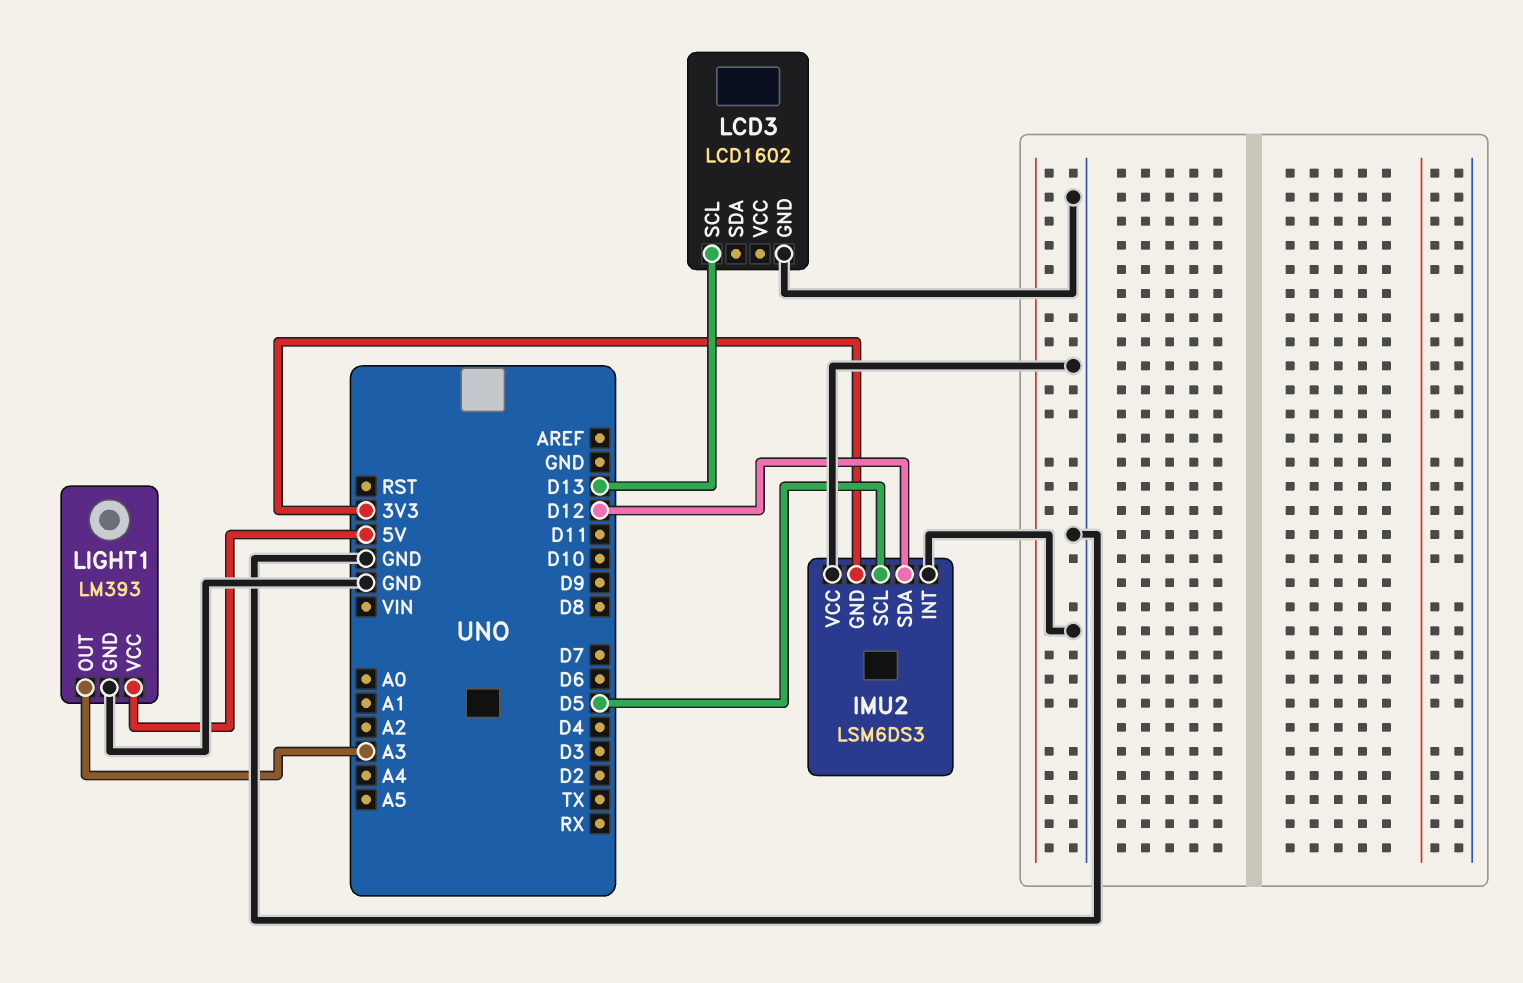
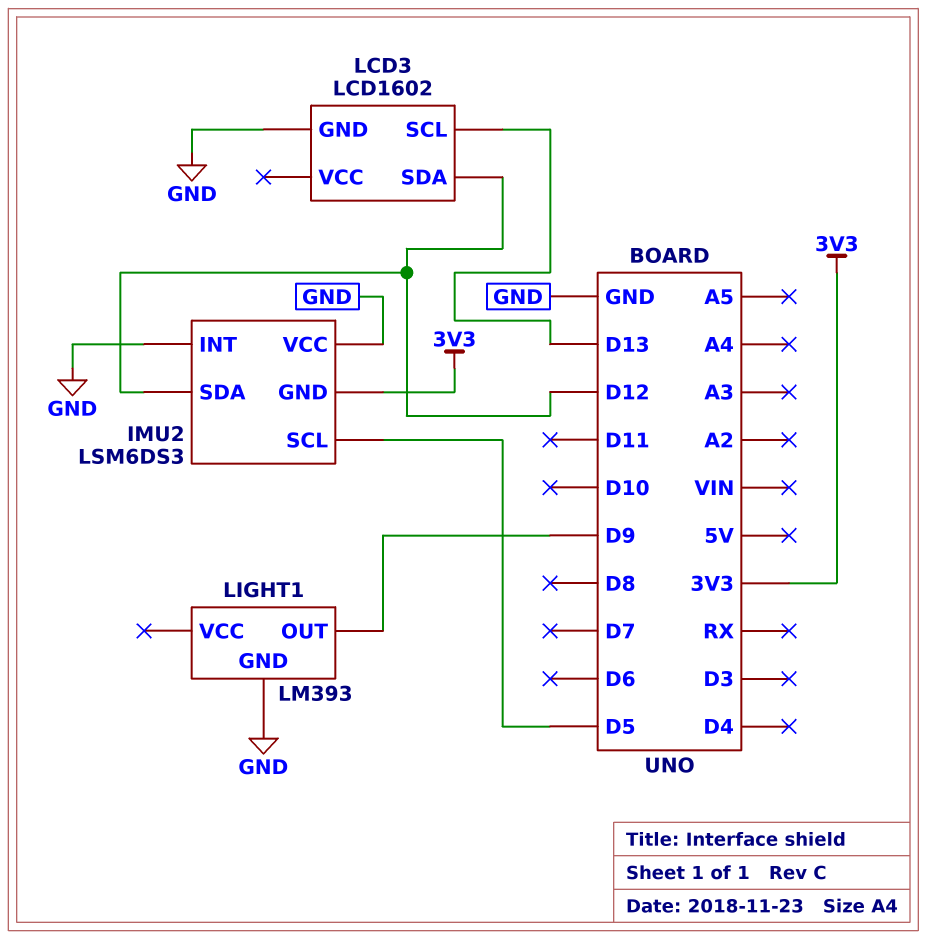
LCD3 pin SDA: none -> D12
LIGHT1 pin OUT: A3 -> D9
LIGHT1 pin VCC: 5V -> none

